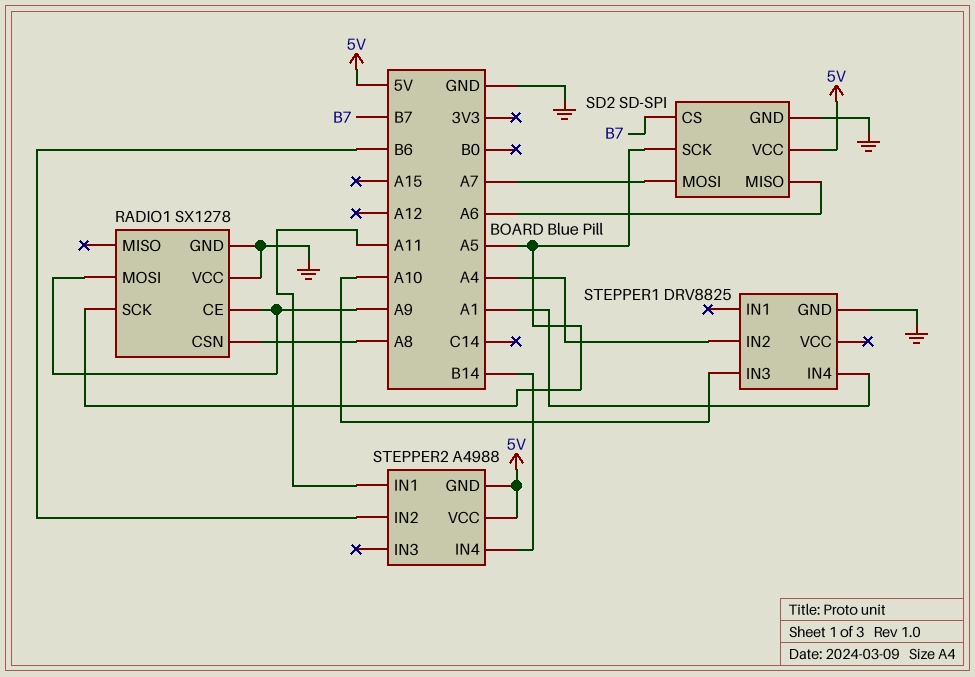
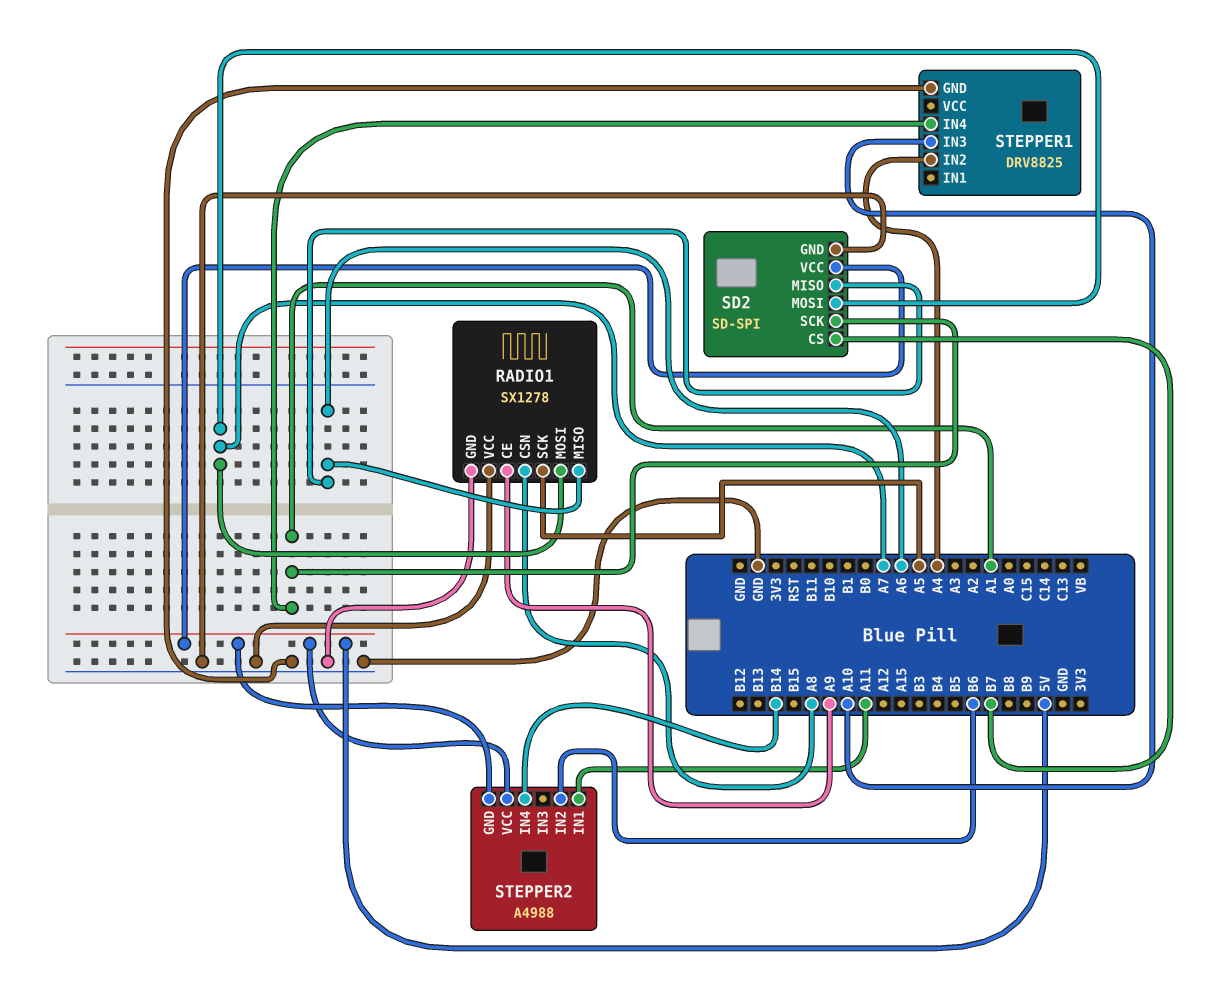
RADIO1 pin MISO: none -> A6
RADIO1 pin MOSI: A9 -> A7
SD2 pin SCK: A5 -> A1

